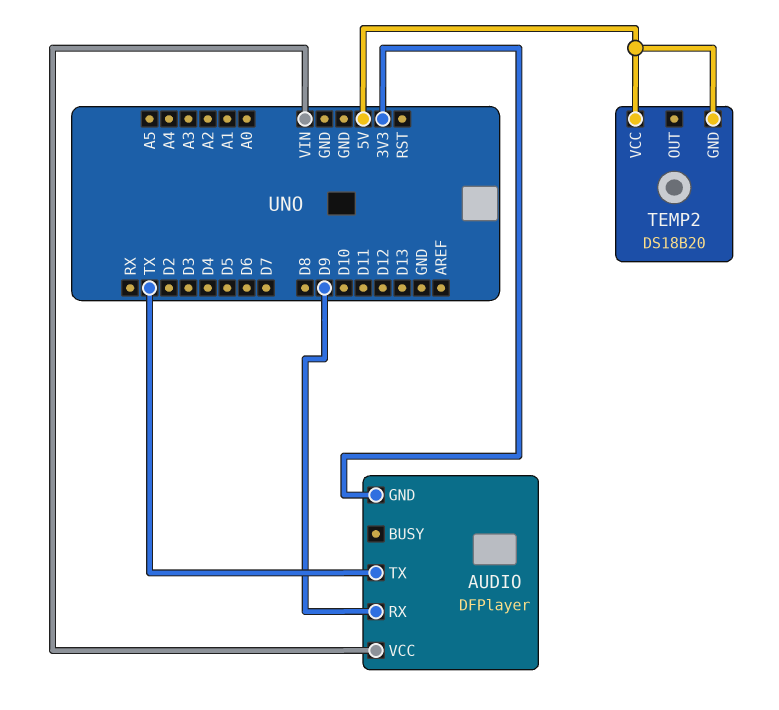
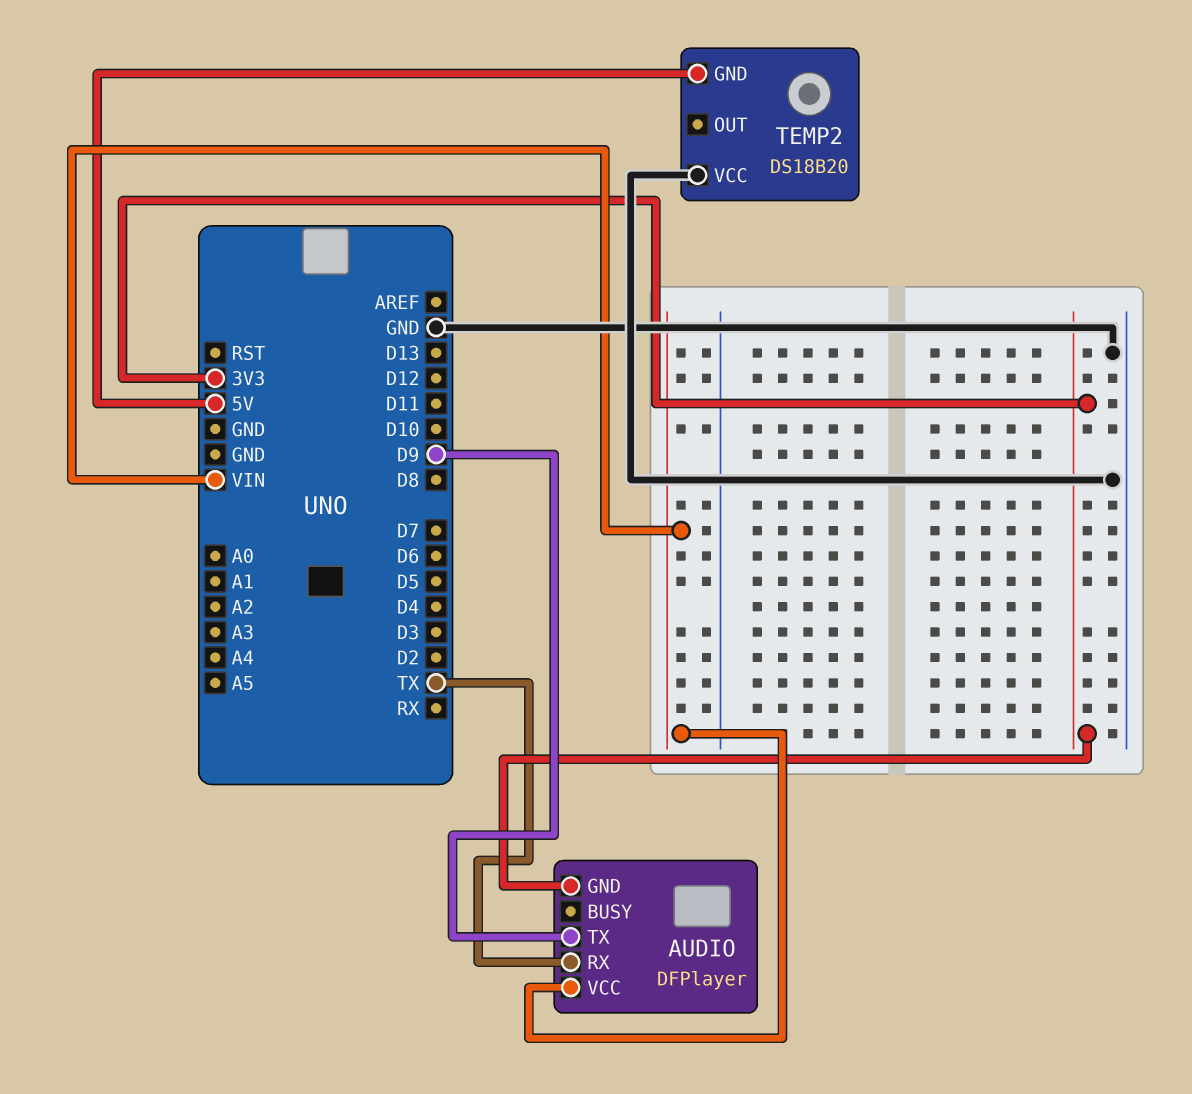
AUDIO pin RX: D9 -> TX
AUDIO pin TX: TX -> D9
TEMP2 pin VCC: 5V -> GND

